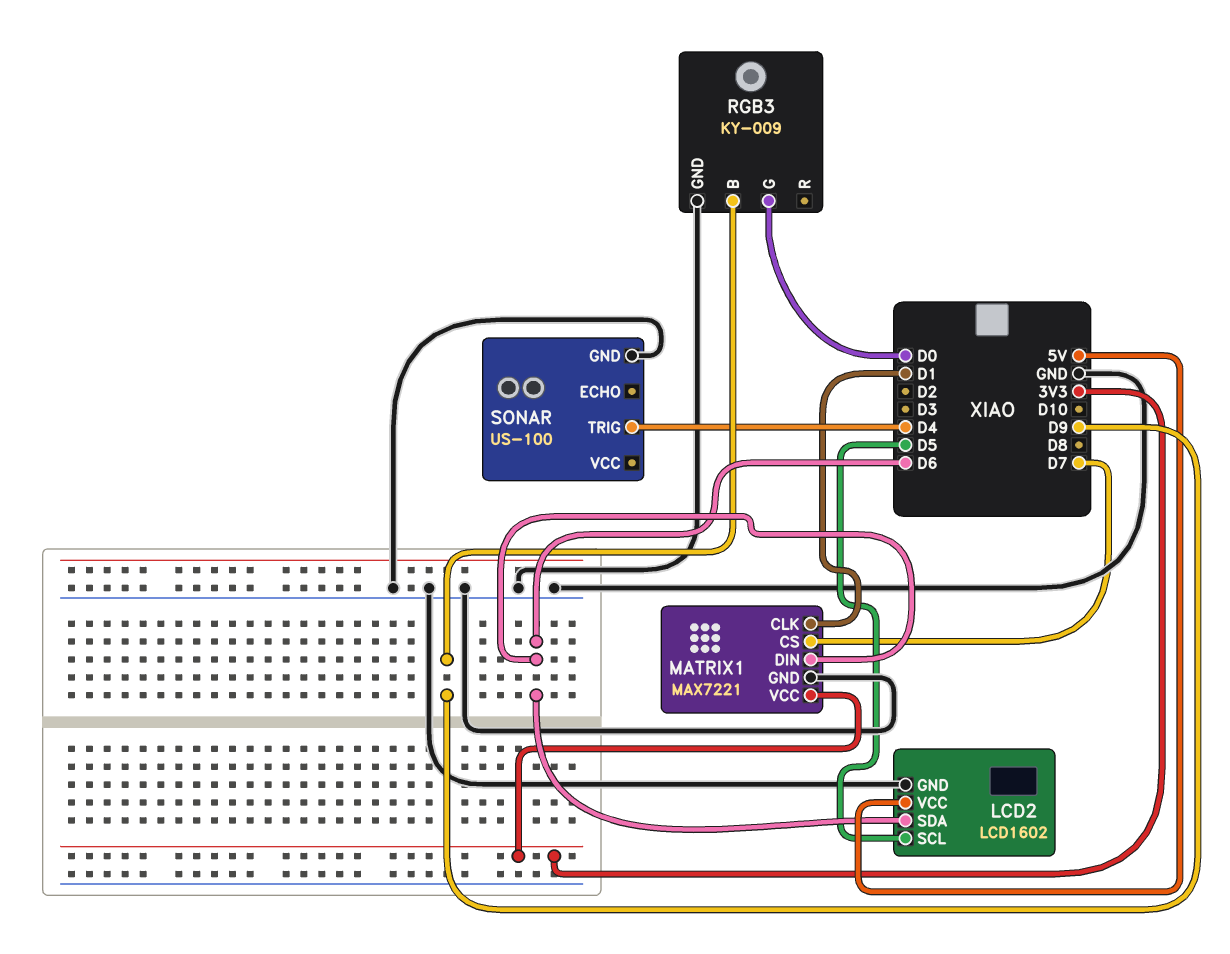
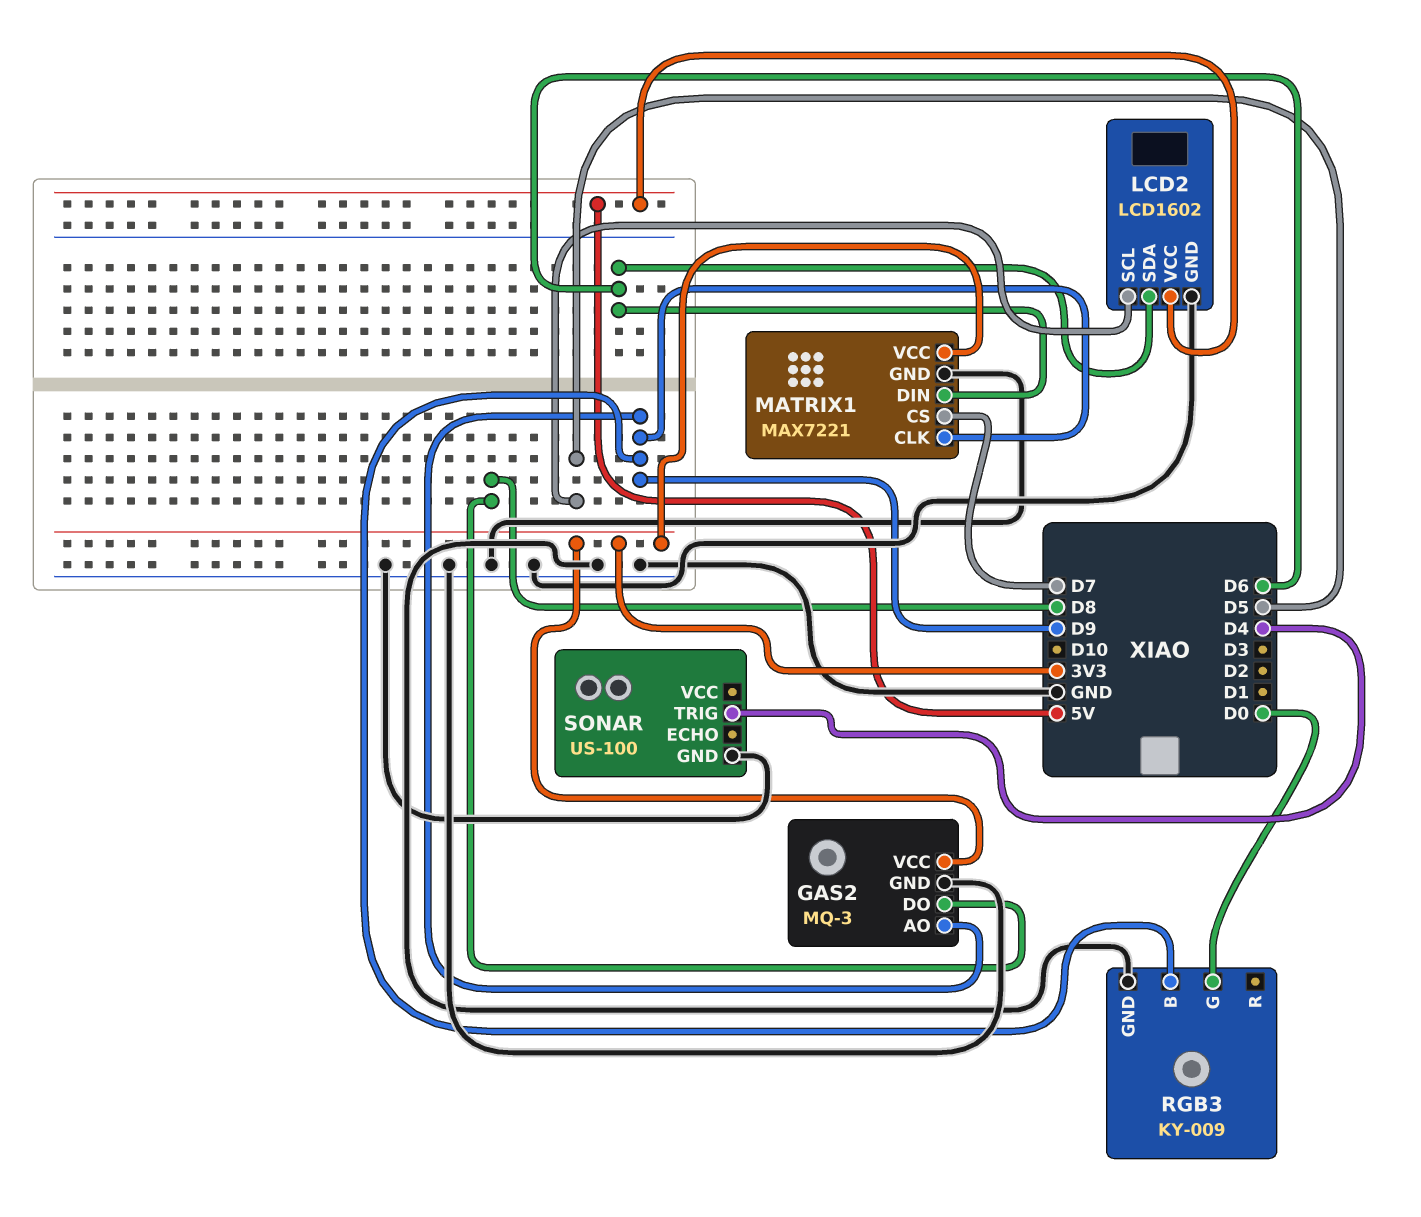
GAS2: none -> MQ-3
GAS2 pin AO: none -> D9
GAS2 pin DO: none -> D8
GAS2 pin GND: none -> GND
GAS2 pin VCC: none -> 3V3
MATRIX1 pin CLK: D1 -> D9

